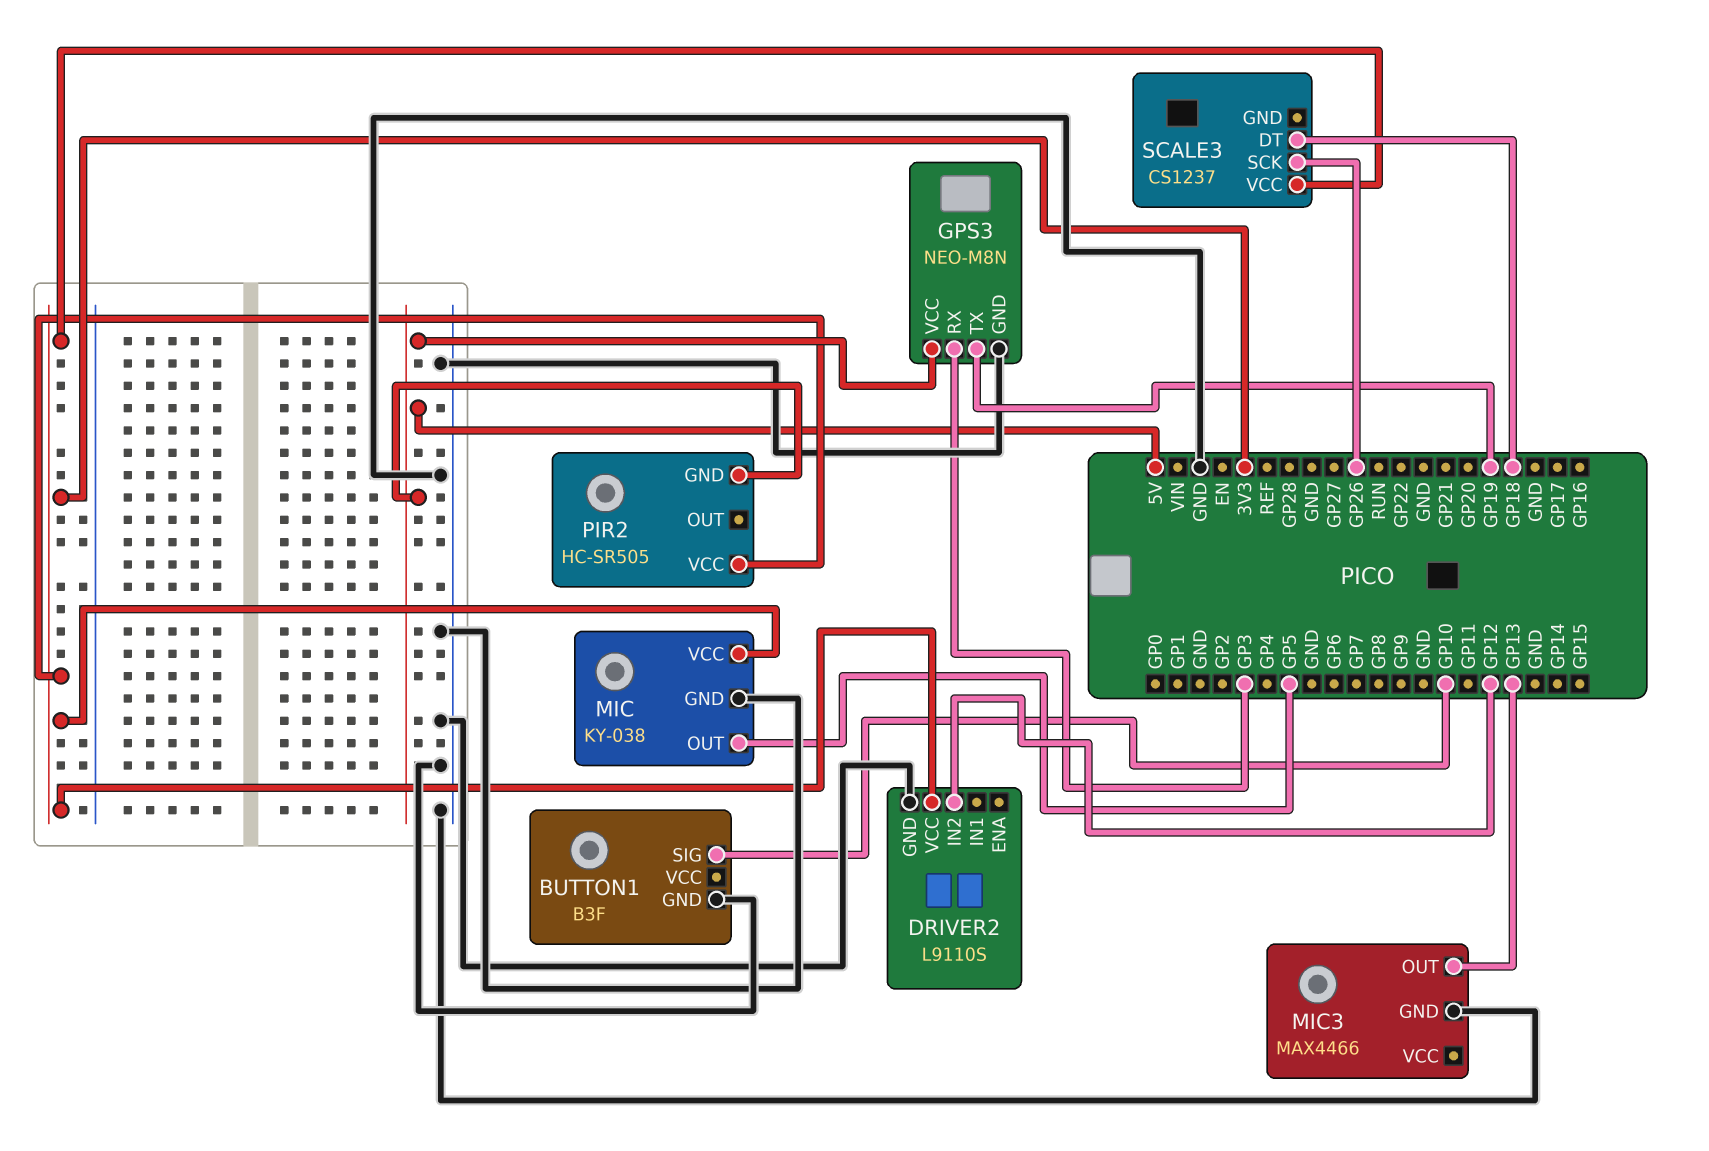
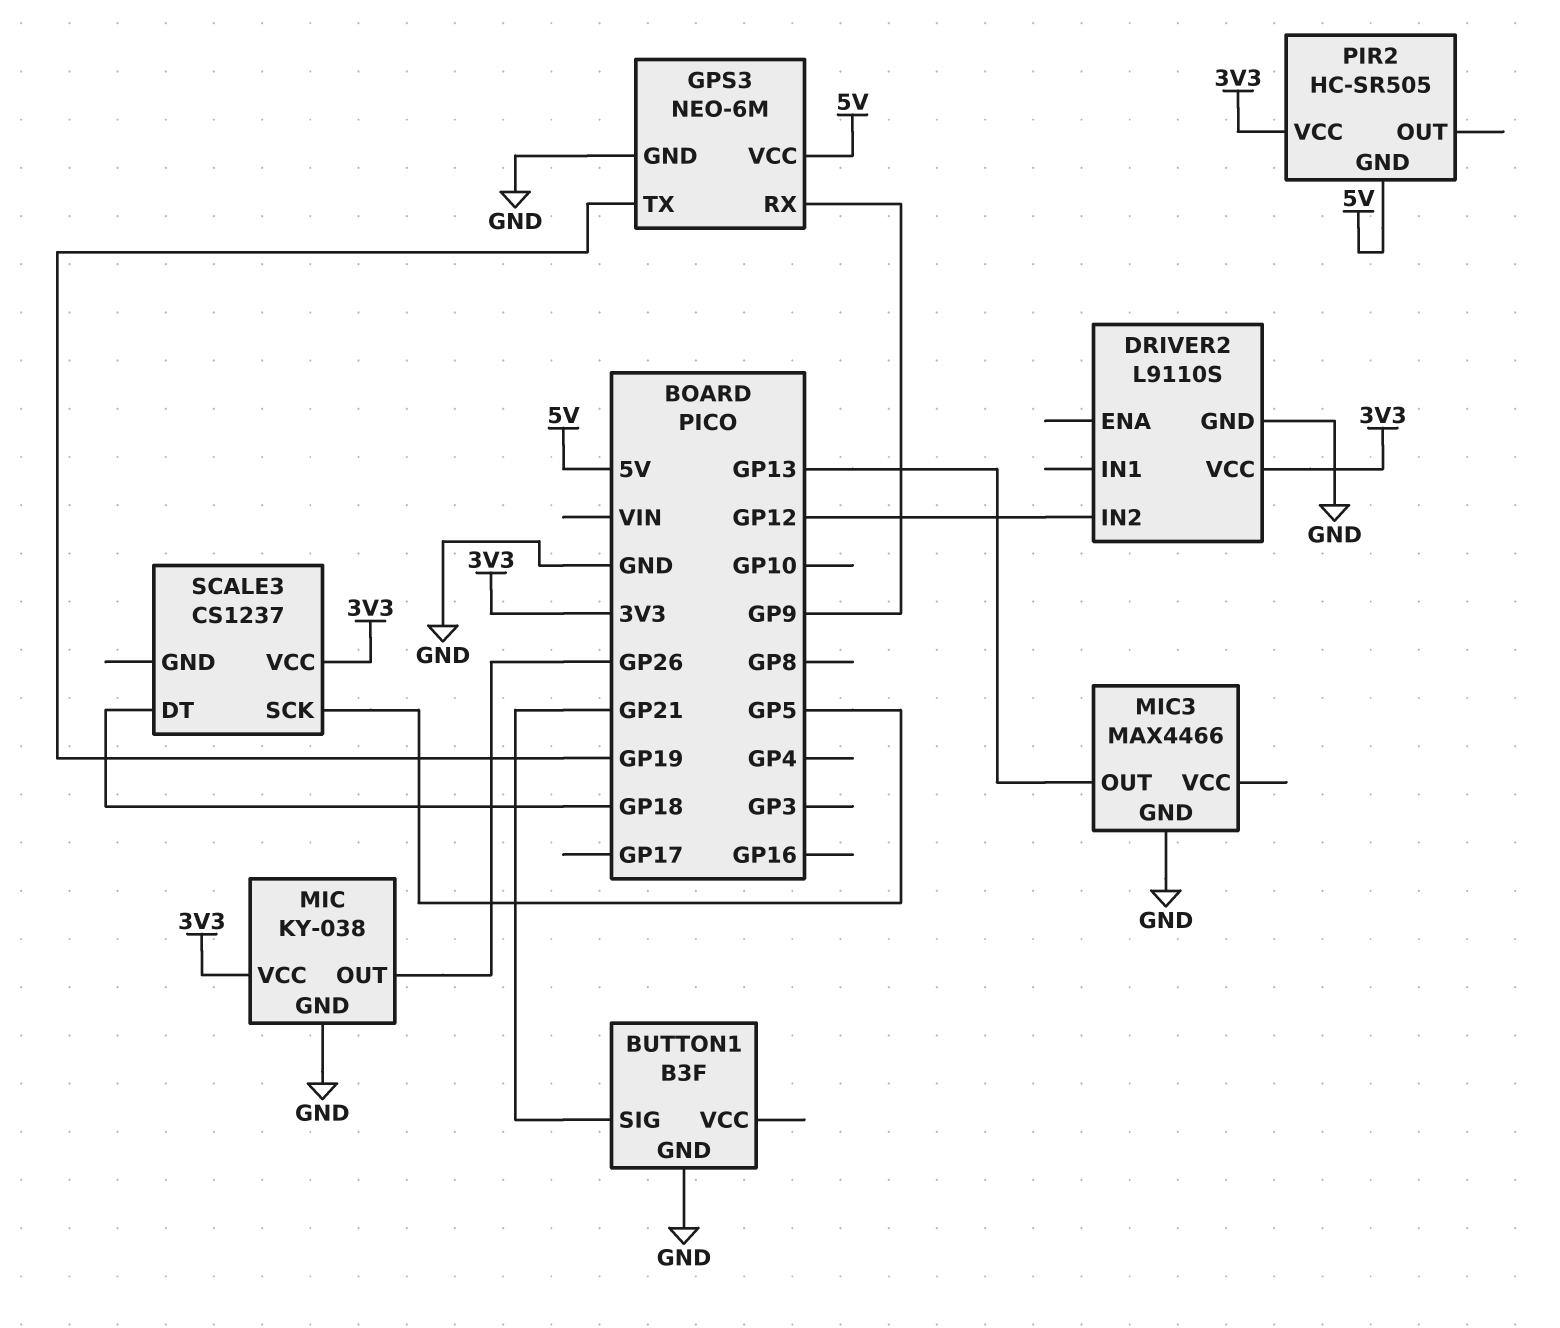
BUTTON1 pin SIG: GP10 -> GP21
GPS3: NEO-M8N -> NEO-6M
GPS3 pin RX: GP3 -> GP9
MIC pin OUT: GP5 -> GP26
SCALE3 pin SCK: GP26 -> GP5

